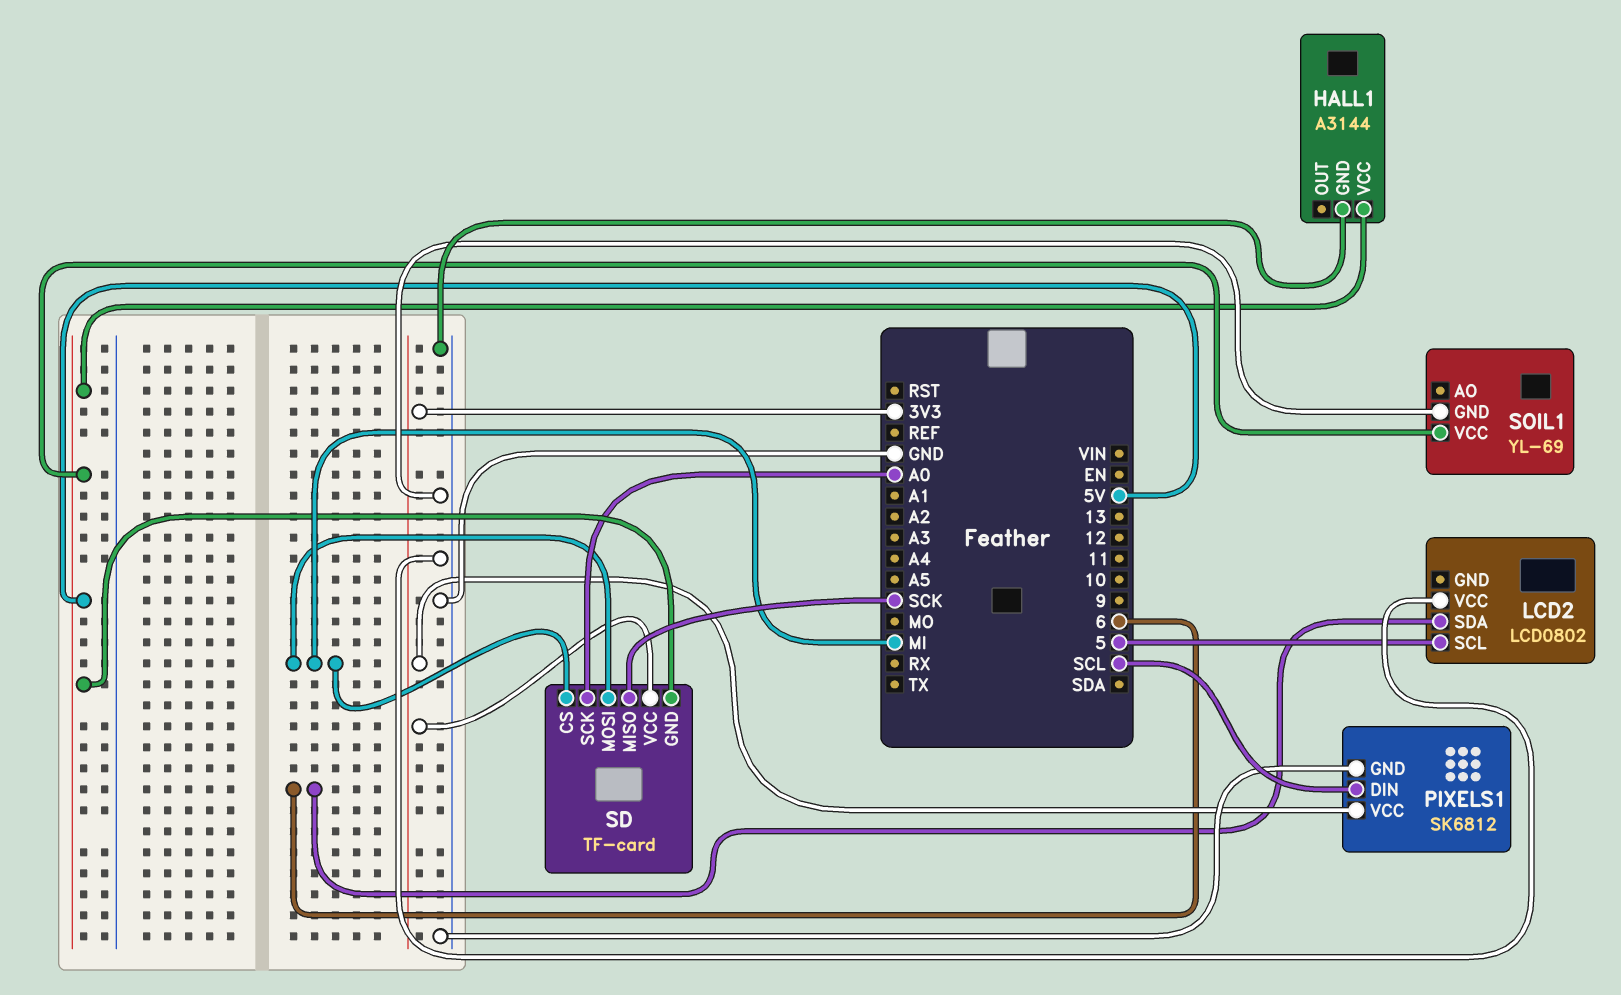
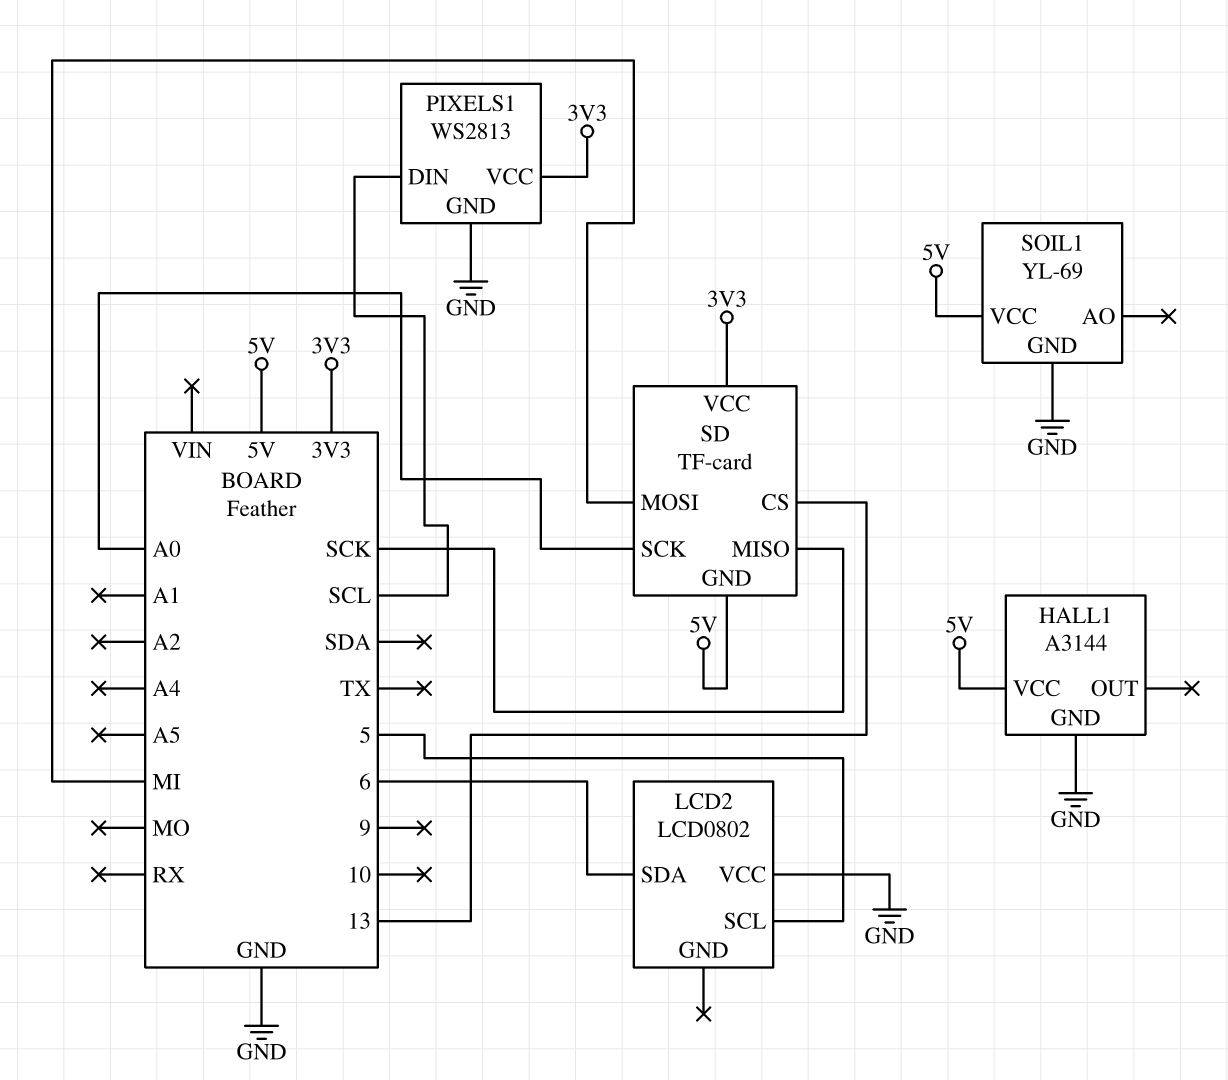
PIXELS1: SK6812 -> WS2813
SD pin CS: MI -> 13

